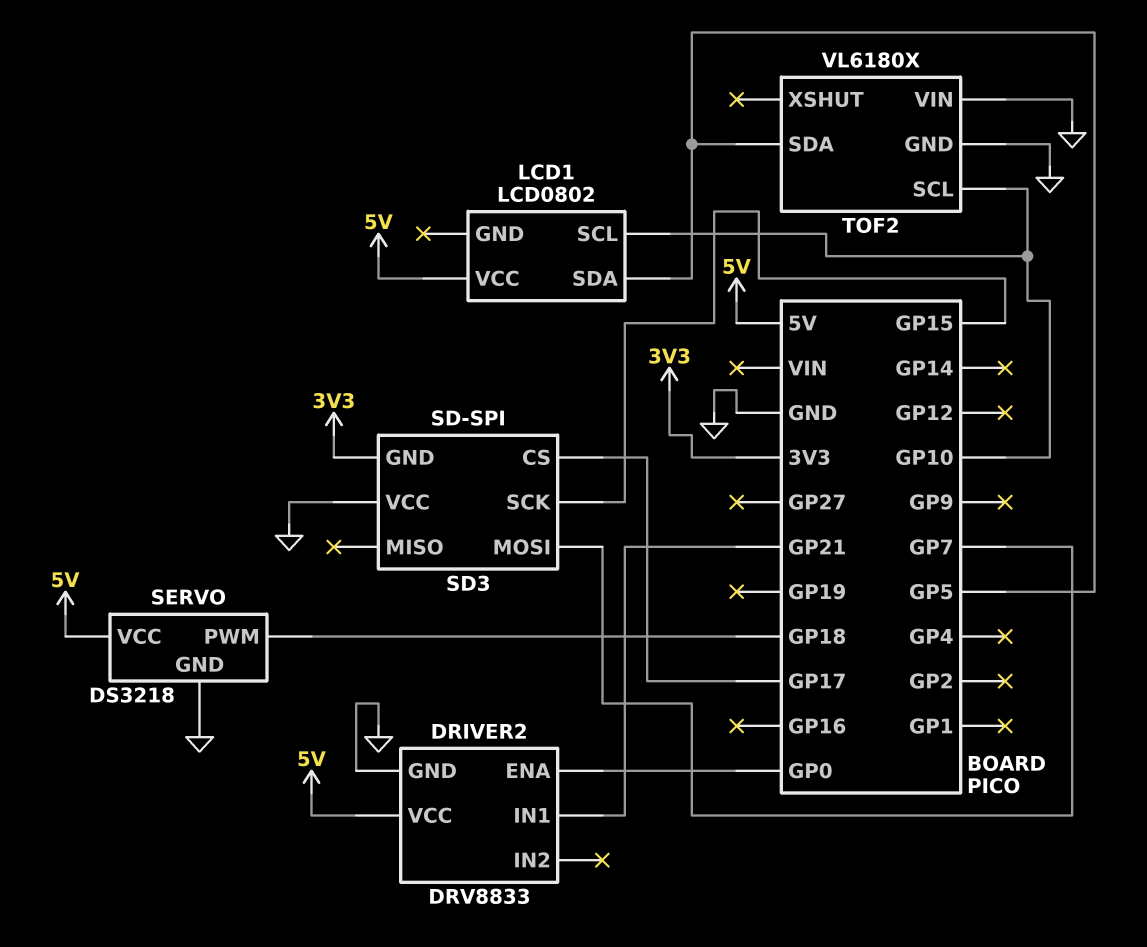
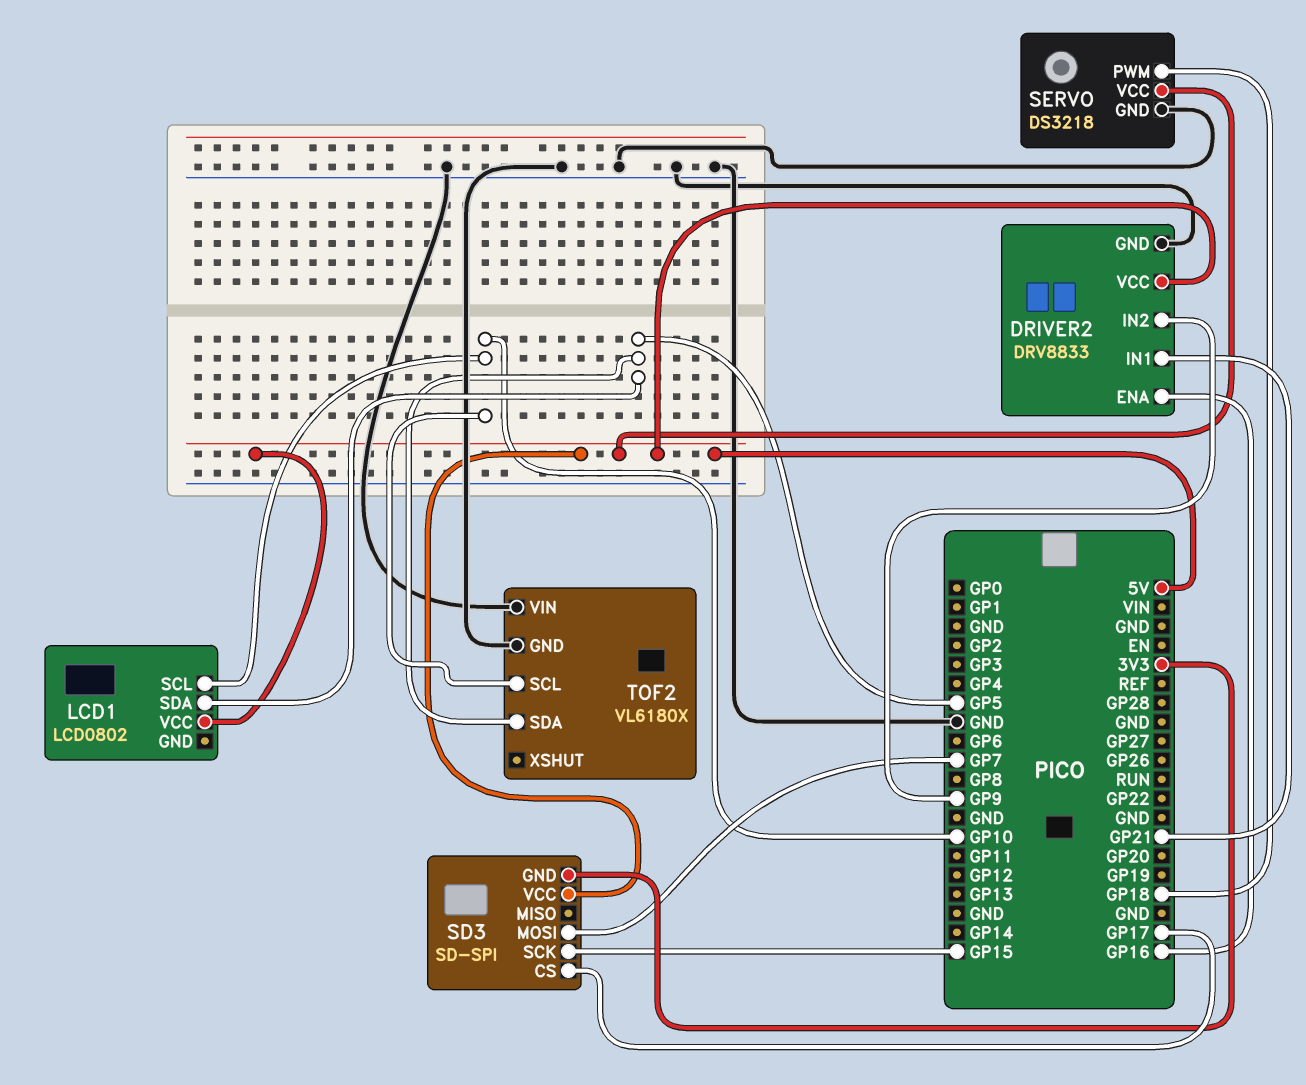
DRIVER2 pin ENA: GP0 -> GP16
DRIVER2 pin IN2: none -> GP9
SD3 pin VCC: GND -> 5V

